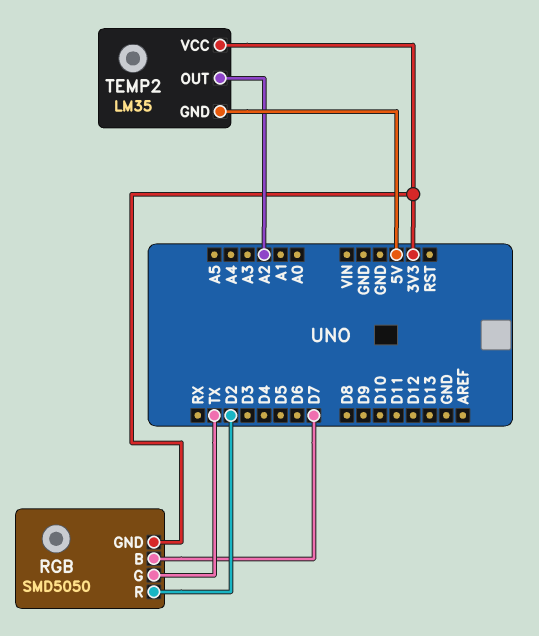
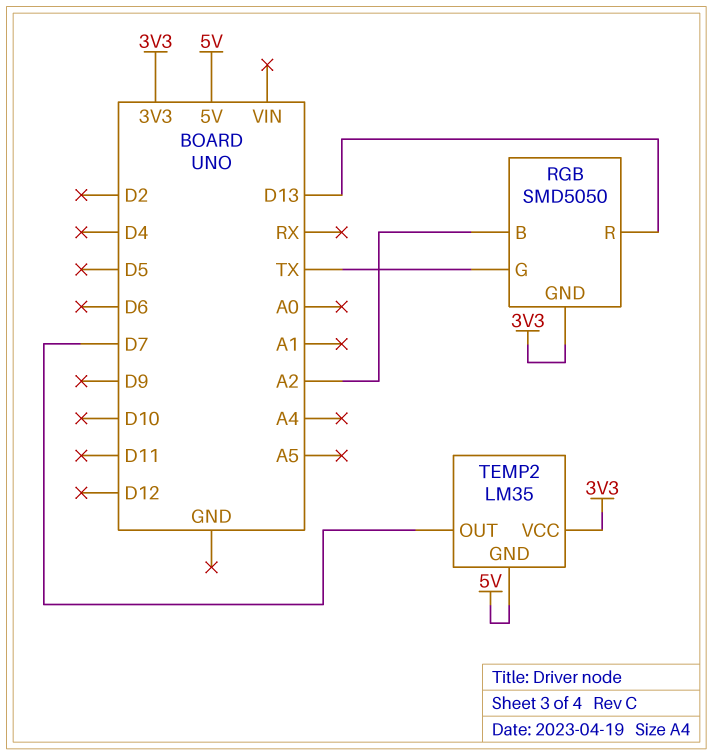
RGB pin B: D7 -> A2
RGB pin R: D2 -> D13
TEMP2 pin OUT: A2 -> D7

